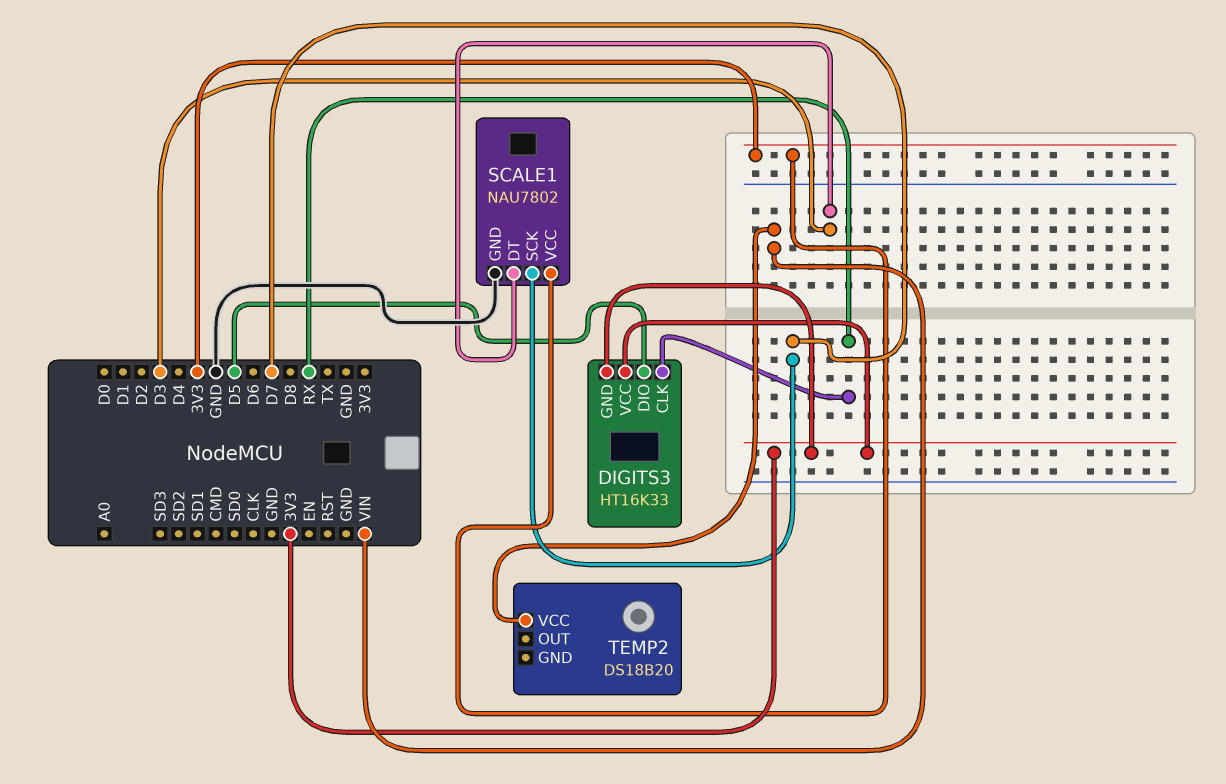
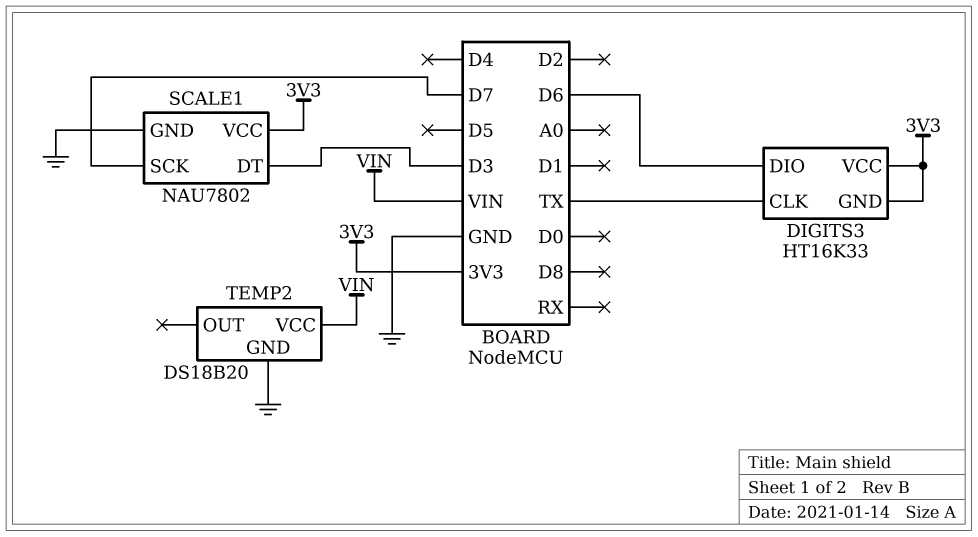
DIGITS3 pin CLK: RX -> TX
DIGITS3 pin DIO: D5 -> D6
TEMP2 pin GND: none -> GND

